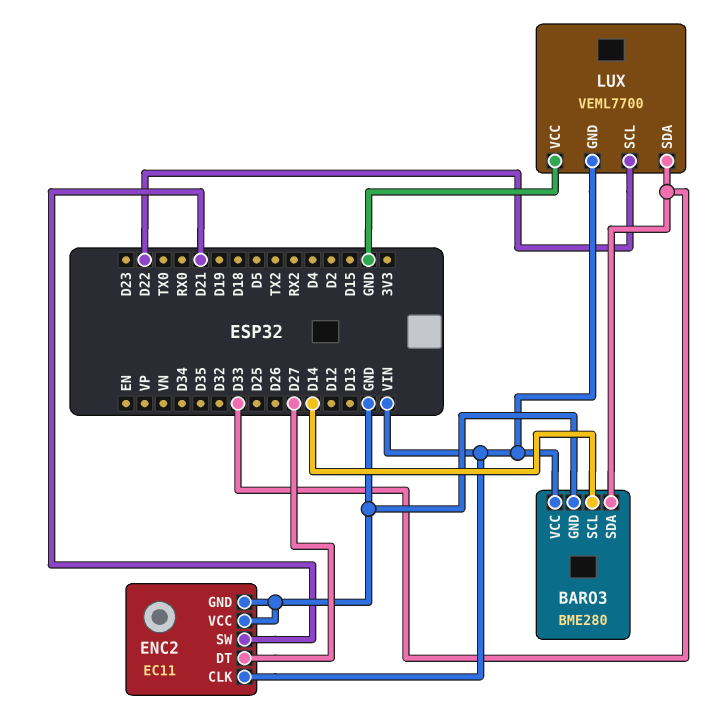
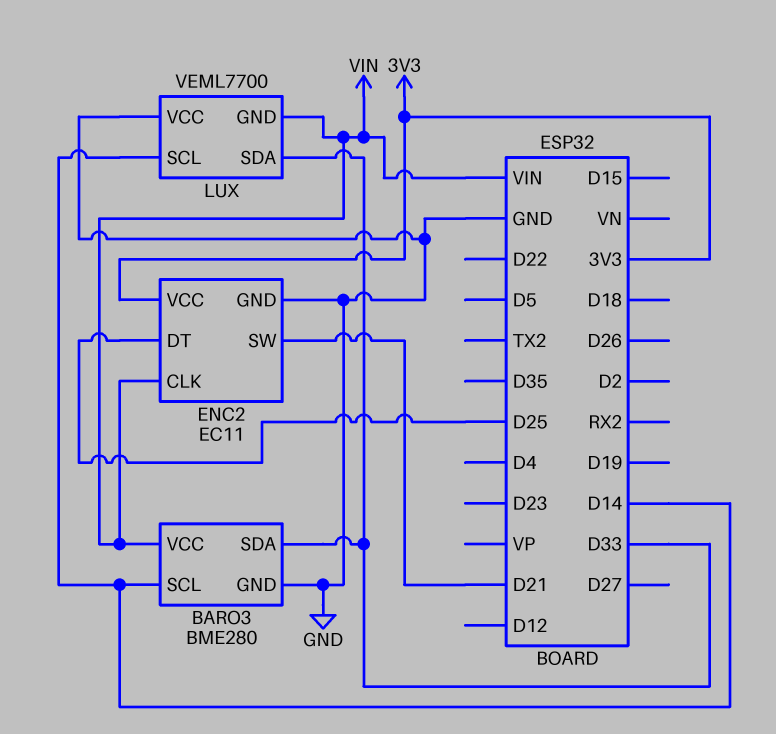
ENC2 pin DT: D27 -> D25
ENC2 pin VCC: GND -> 3V3
LUX pin SCL: D22 -> D14

